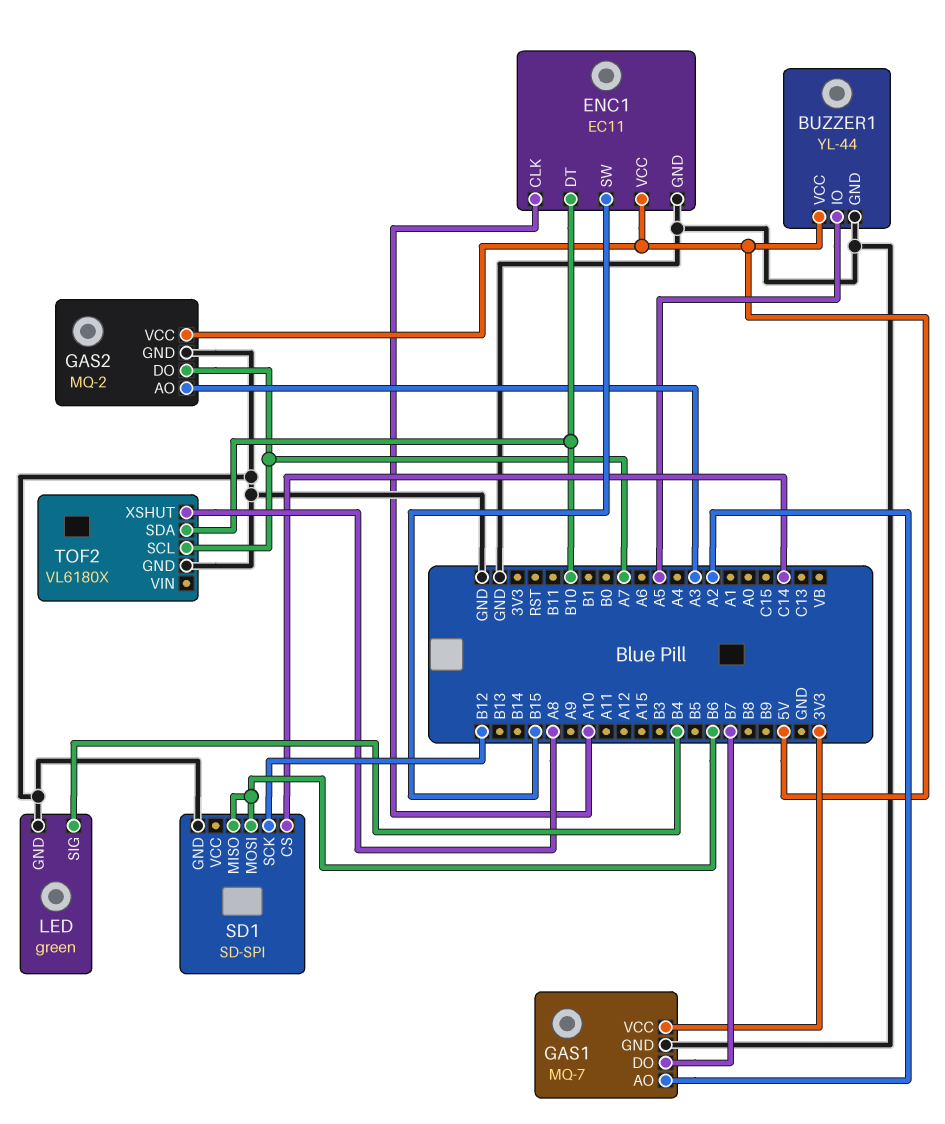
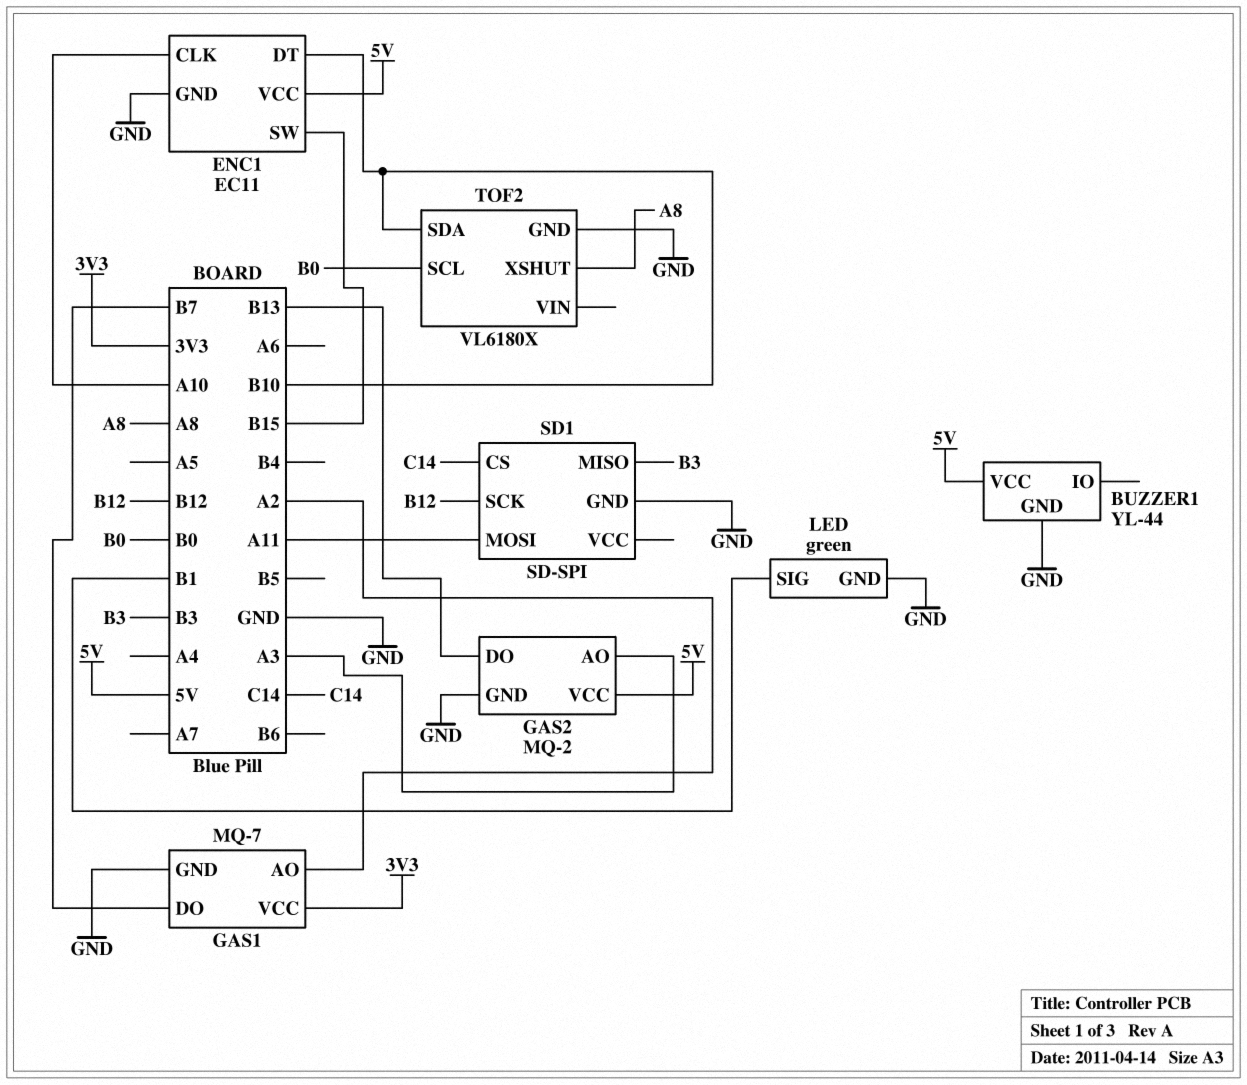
BUZZER1 pin IO: A5 -> none
GAS2 pin DO: A7 -> B13
LED pin SIG: B4 -> B1
SD1 pin MISO: B6 -> B3
SD1 pin MOSI: B6 -> A11
TOF2 pin SCL: A7 -> B0

